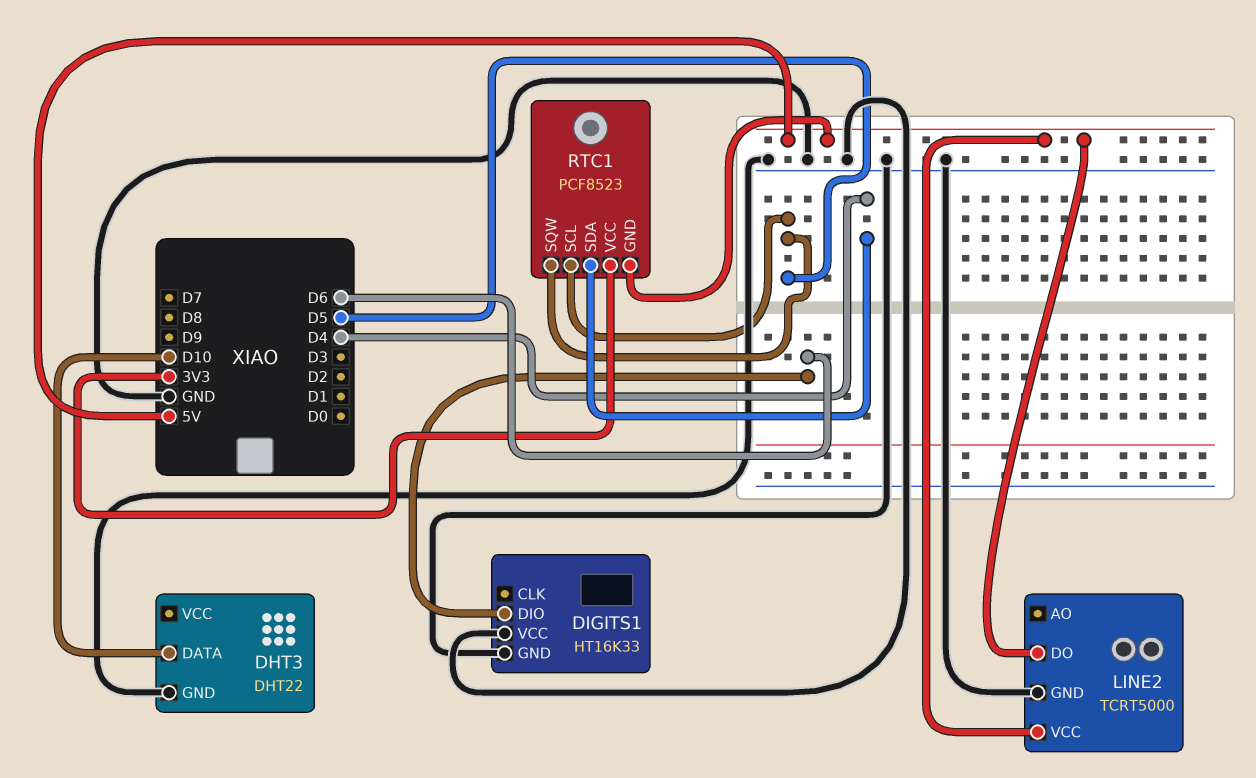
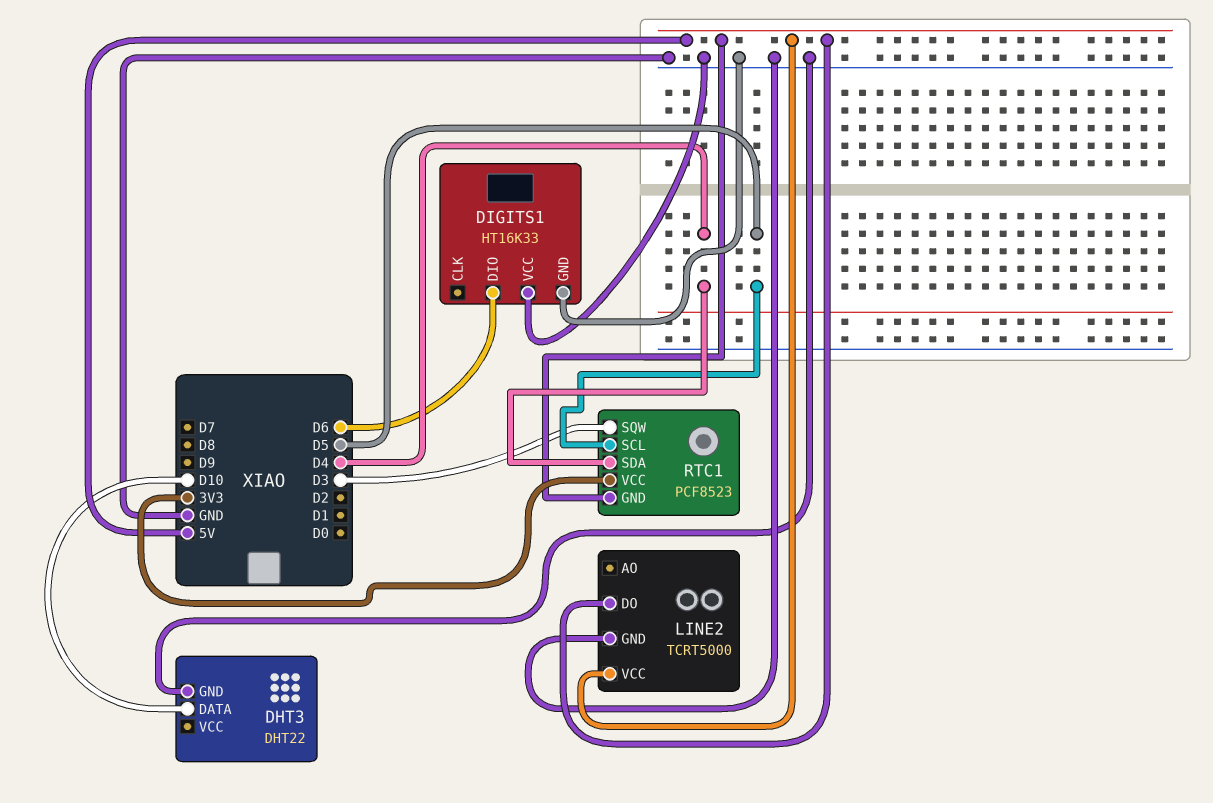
RTC1 pin SQW: D5 -> D3

